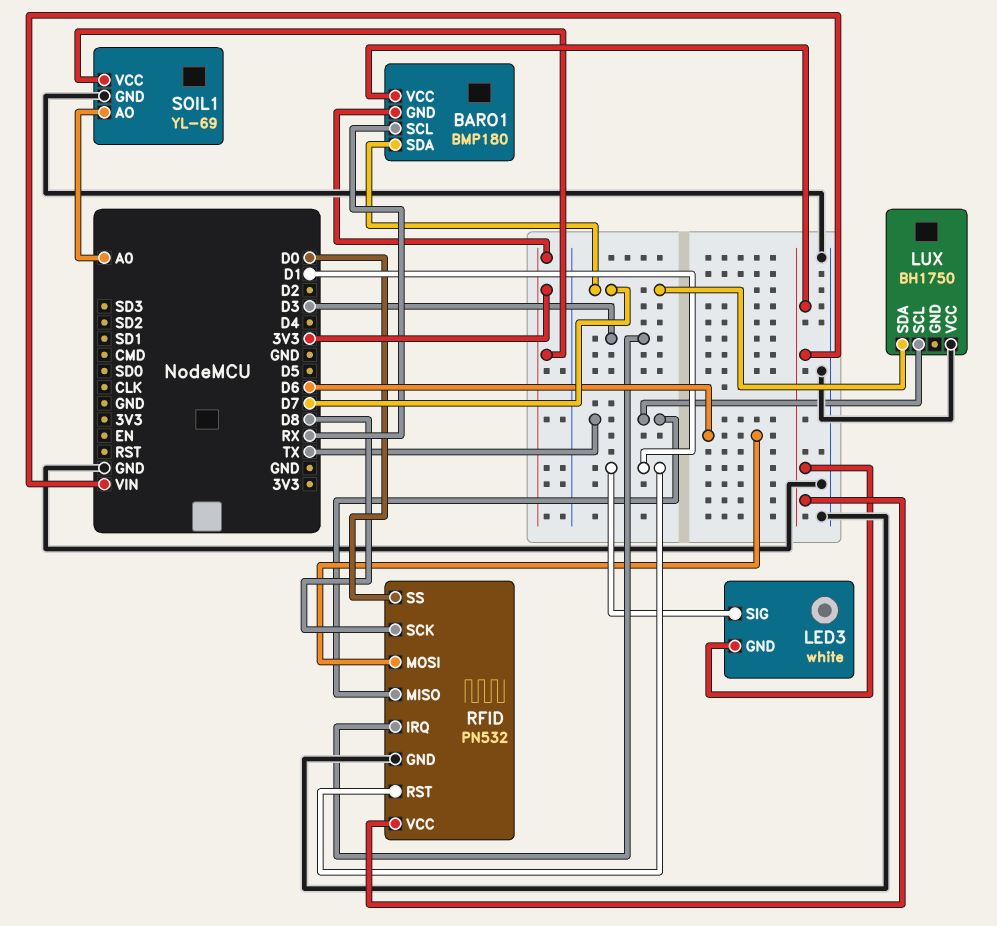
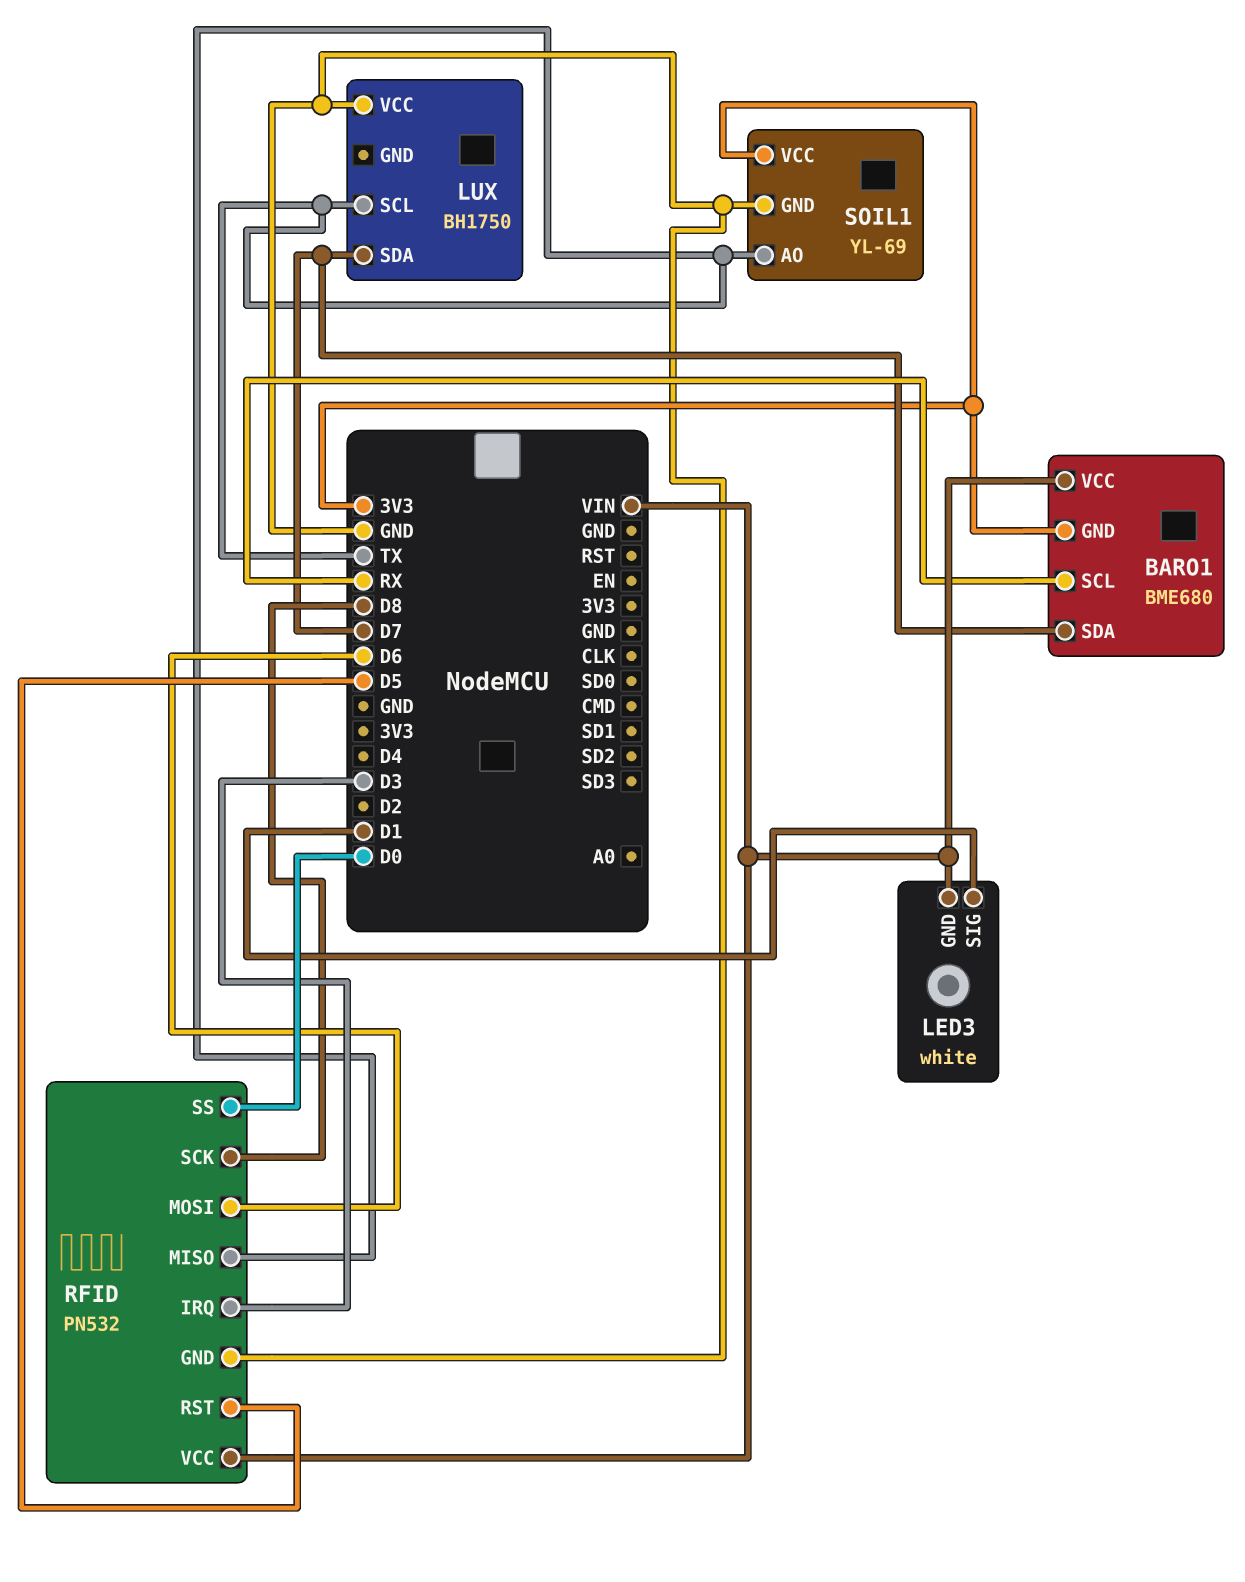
BARO1: BMP180 -> BME680
RFID pin RST: D1 -> D5
SOIL1 pin AO: A0 -> TX

